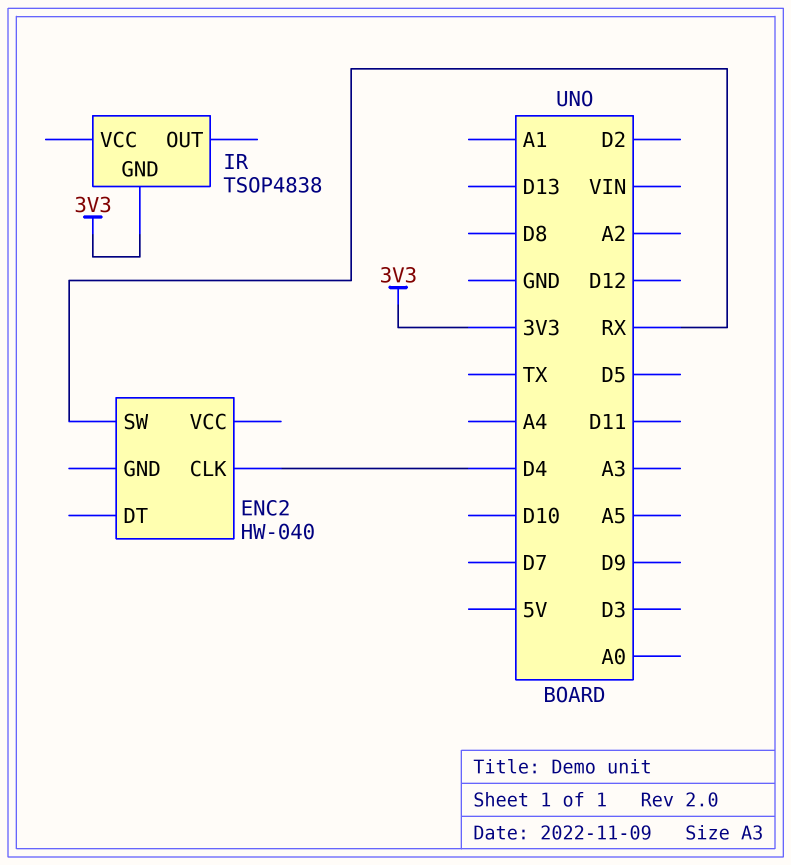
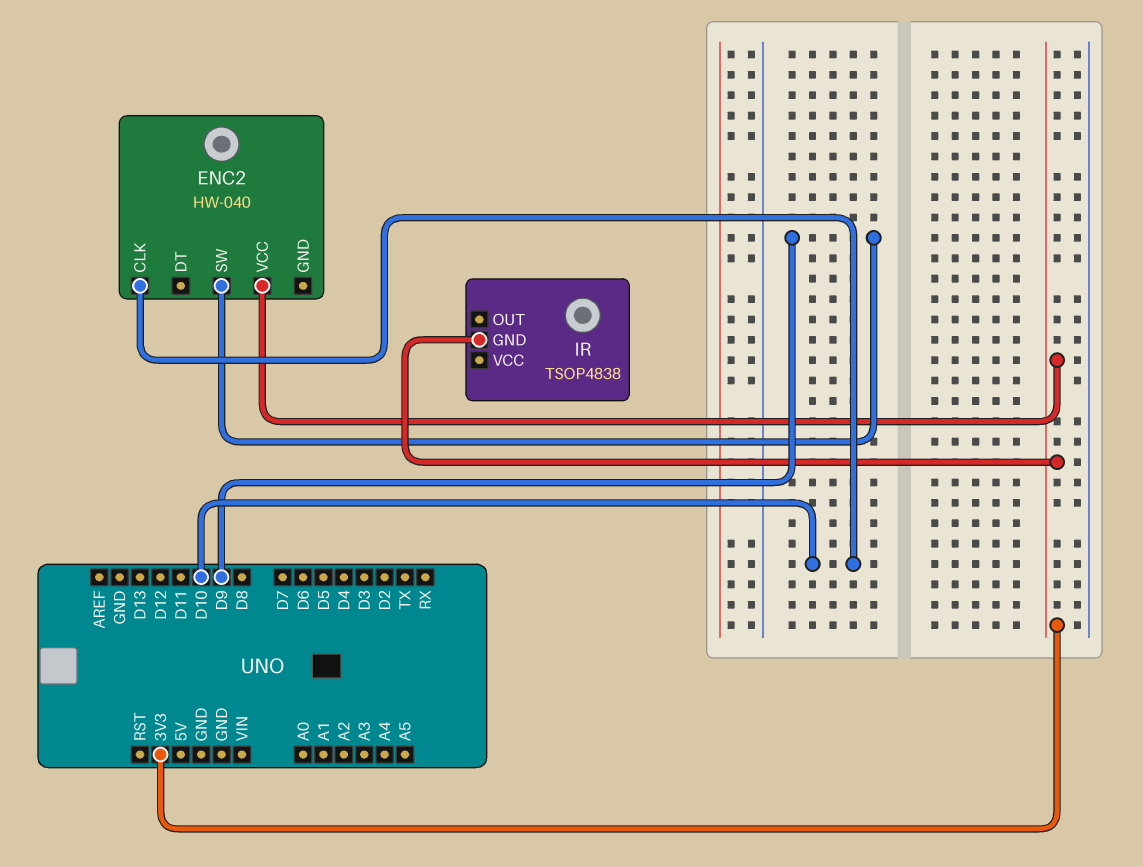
ENC2 pin CLK: D4 -> D10
ENC2 pin SW: RX -> D9
ENC2 pin VCC: none -> 3V3

